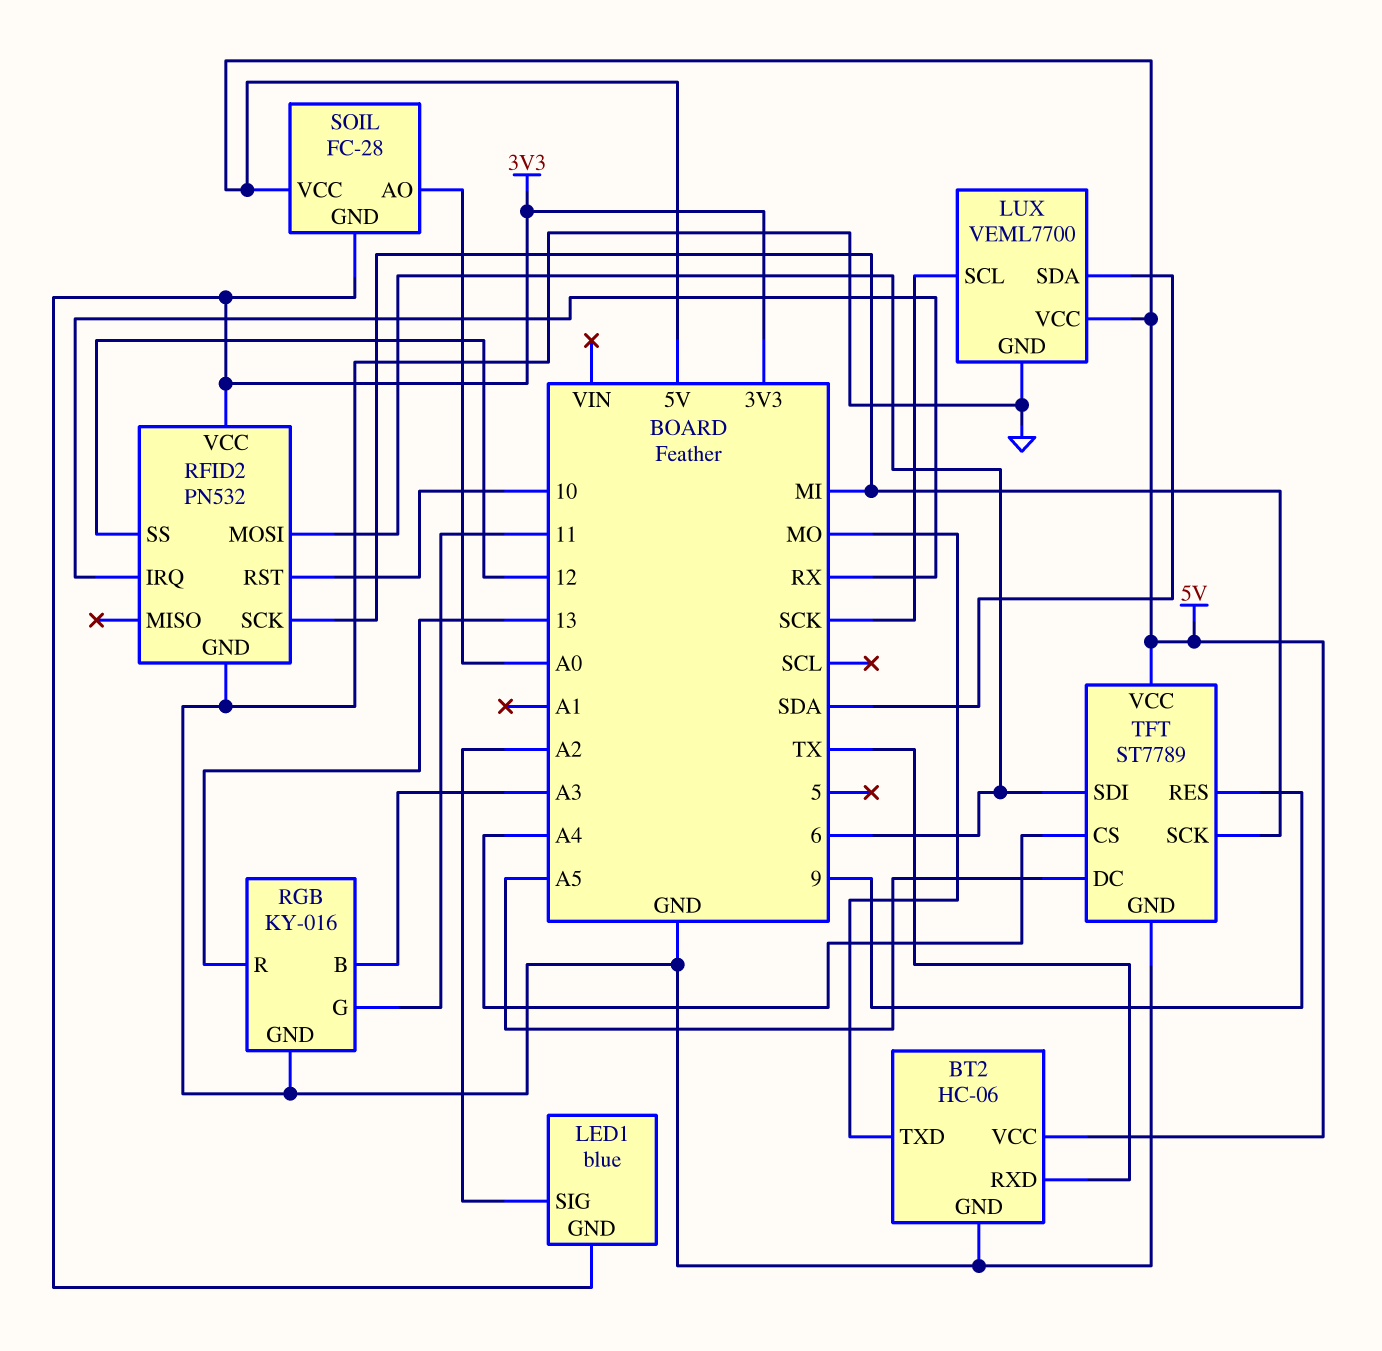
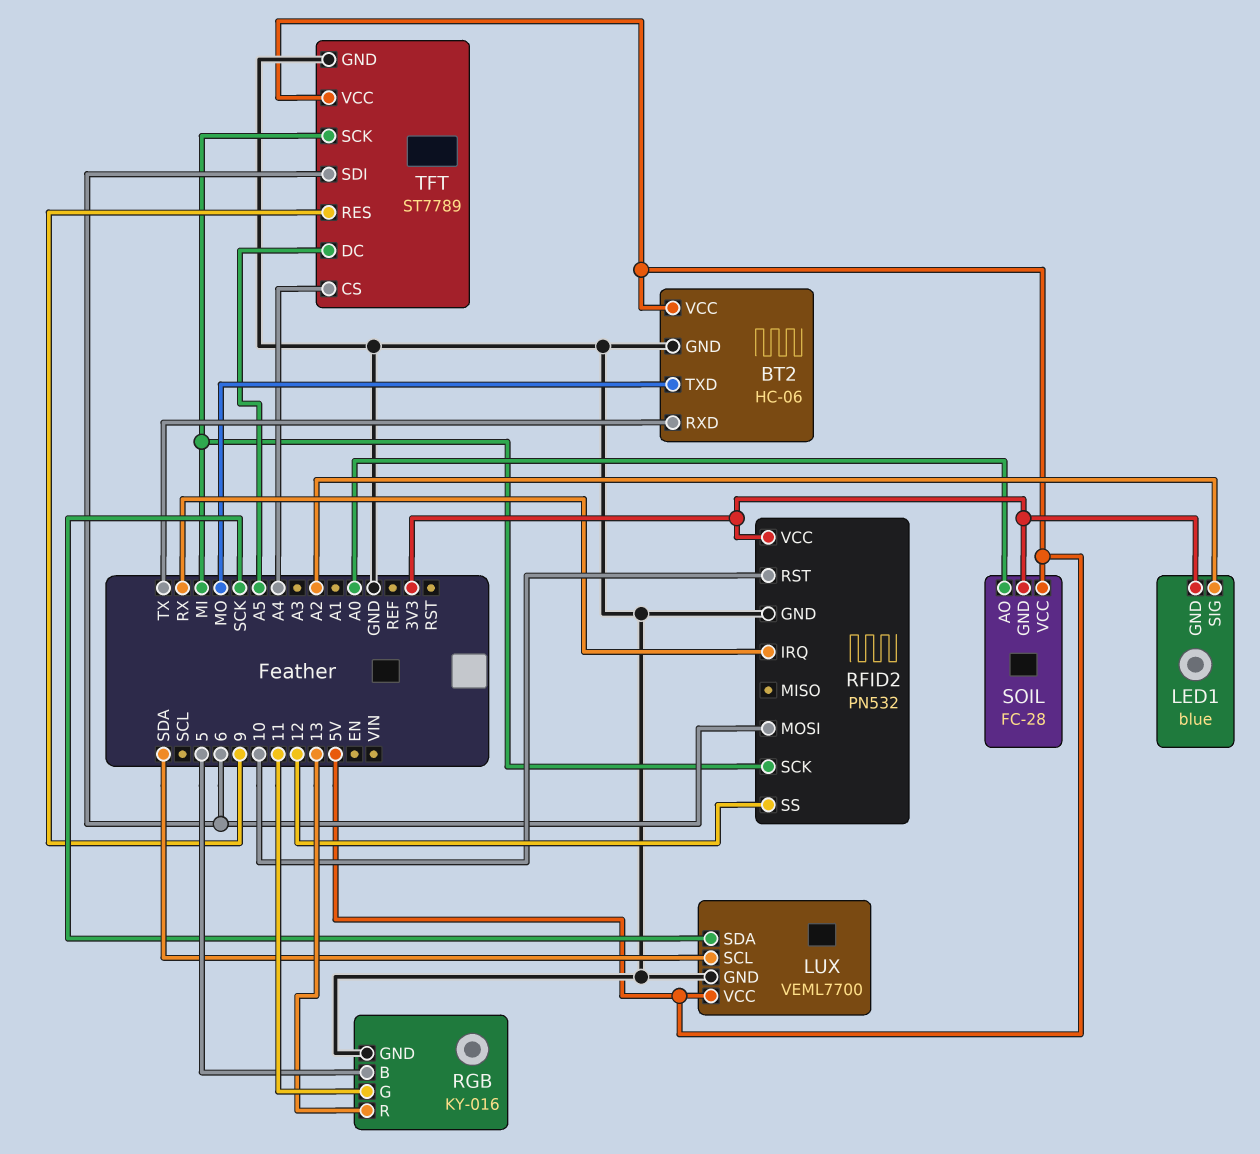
LUX pin SCL: SCK -> SDA
LUX pin SDA: SDA -> SCK
RGB pin B: A3 -> 5

